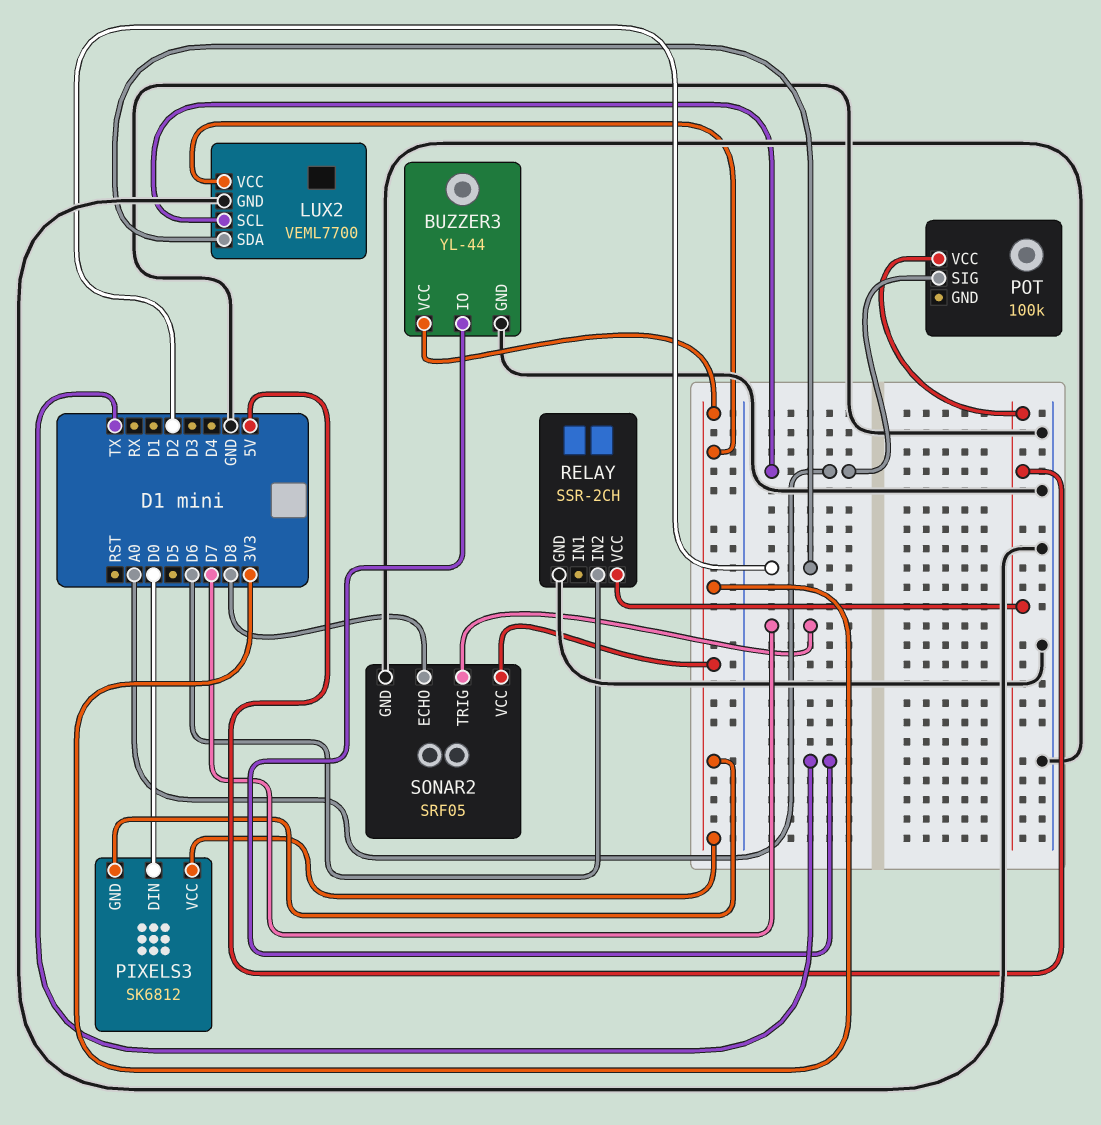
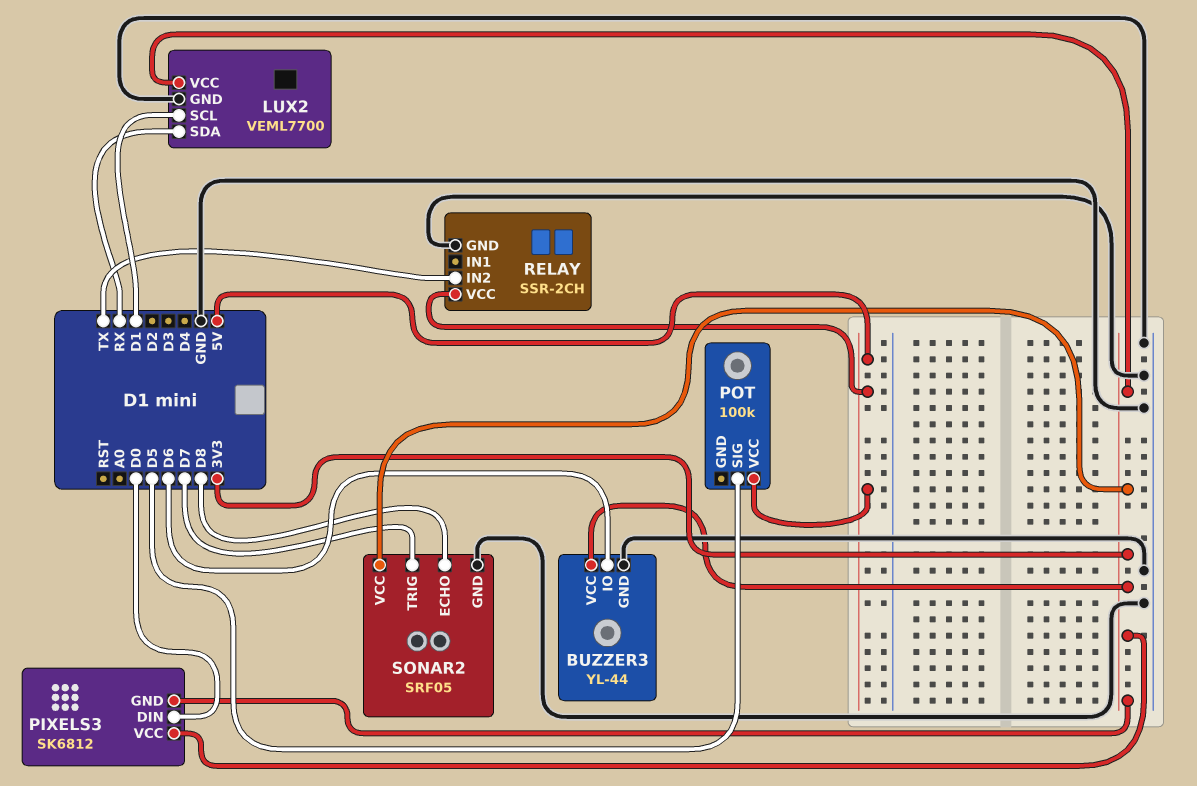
BUZZER3 pin IO: TX -> D6
LUX2 pin SCL: A0 -> D1
LUX2 pin SDA: D2 -> RX
POT pin SIG: A0 -> D5
RELAY pin IN2: D6 -> TX

